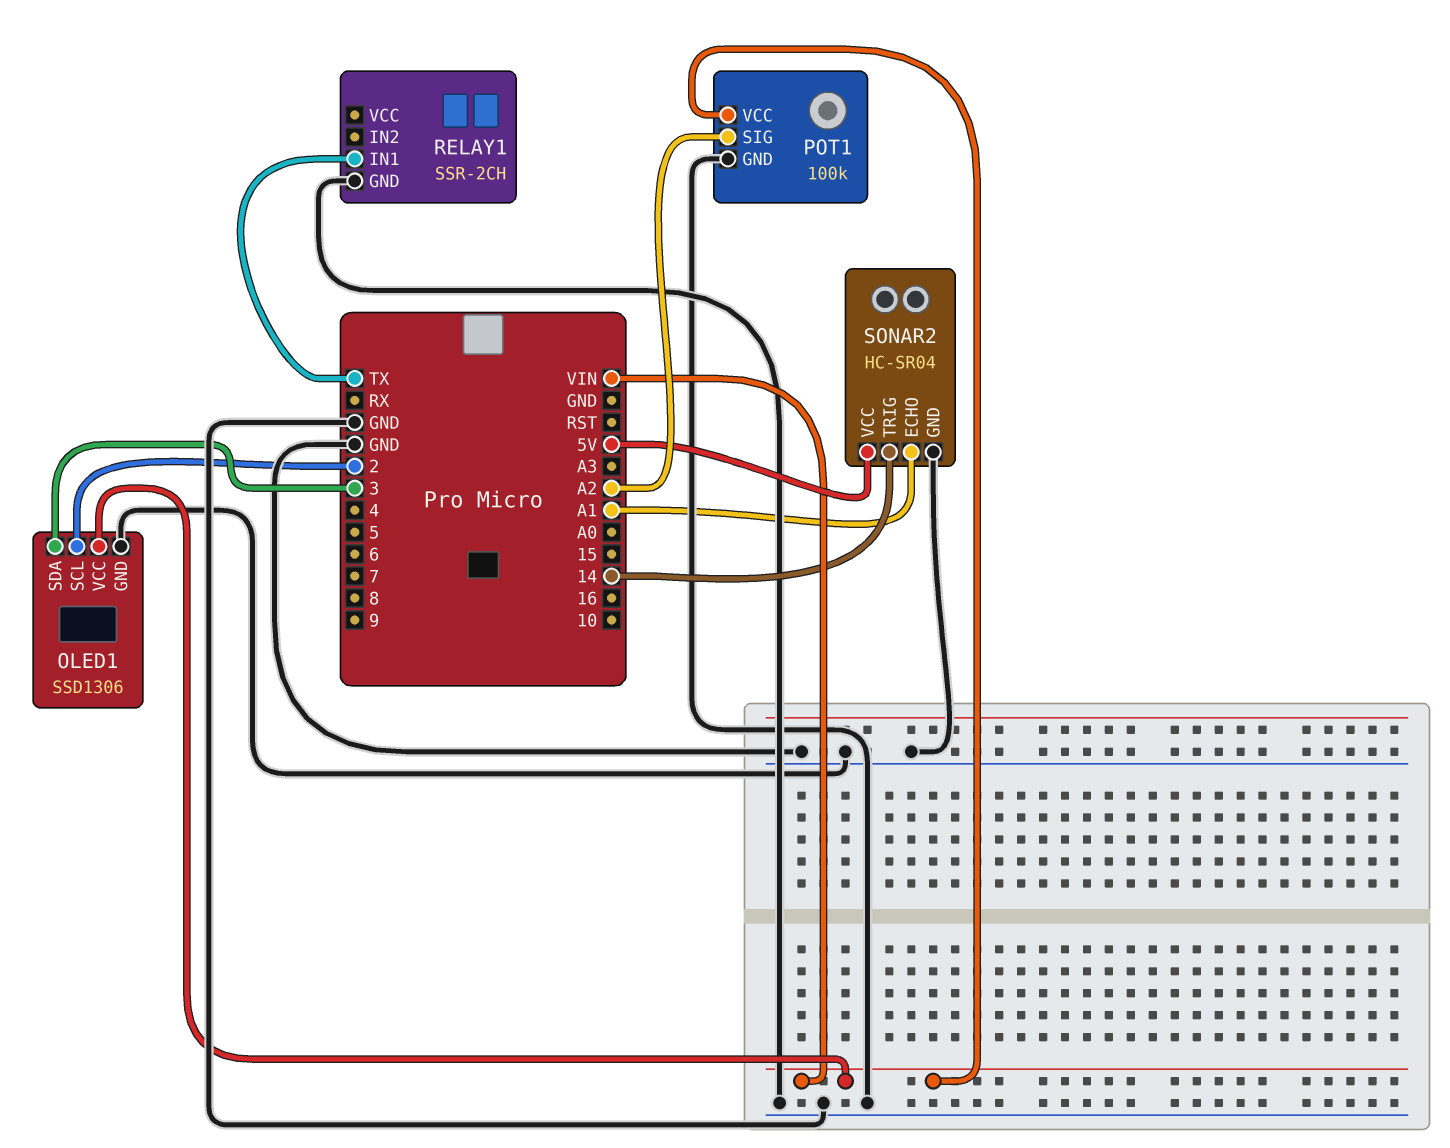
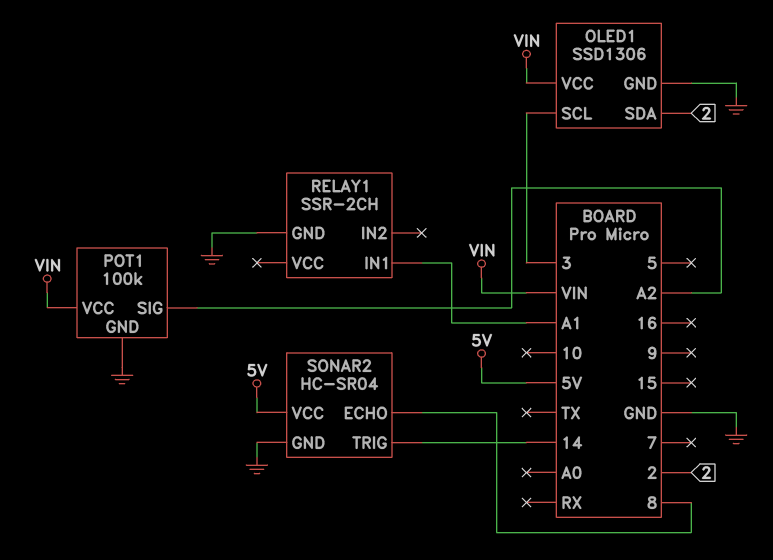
OLED1 pin SCL: 2 -> 3
OLED1 pin SDA: 3 -> 2
RELAY1 pin IN1: TX -> A1
SONAR2 pin ECHO: A1 -> 8

